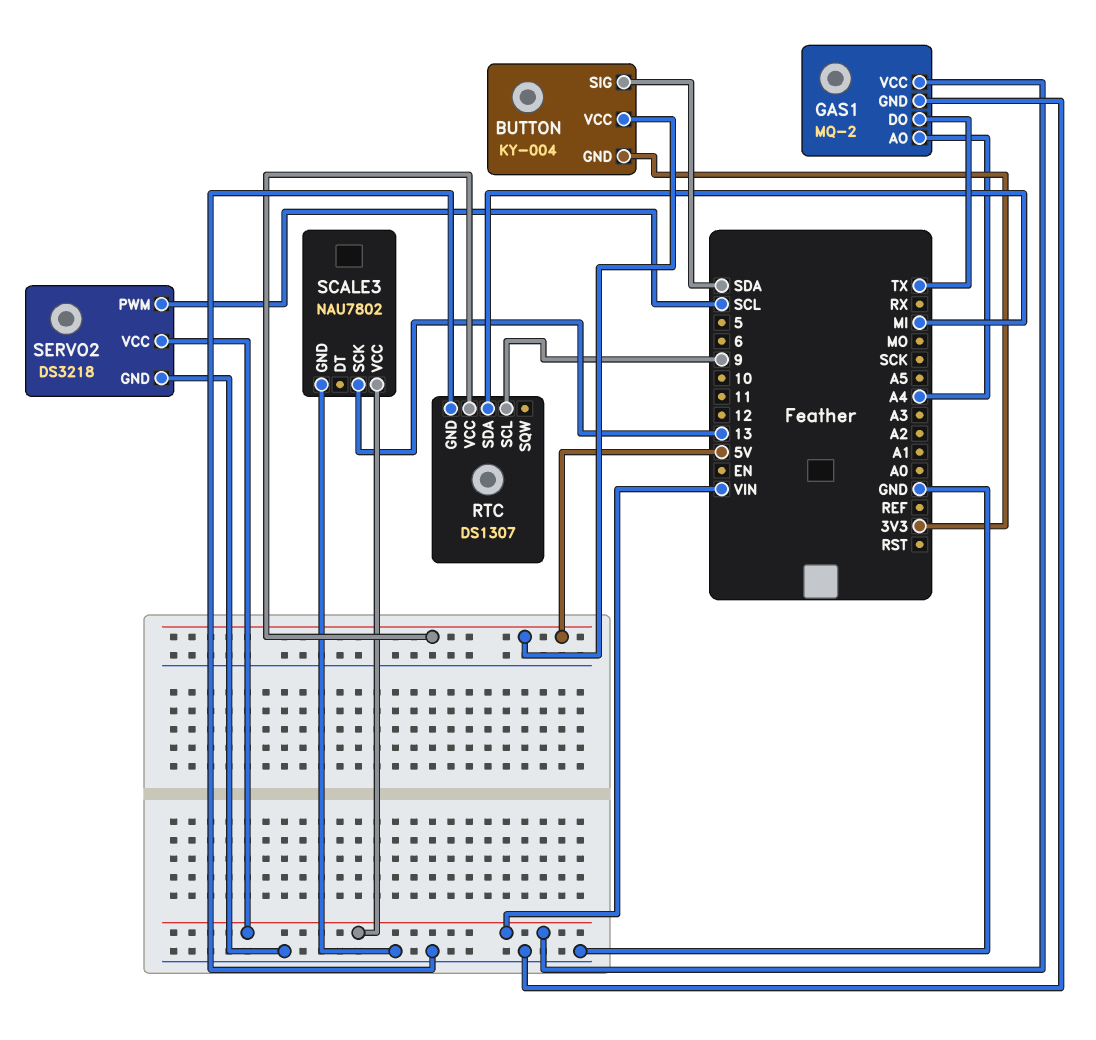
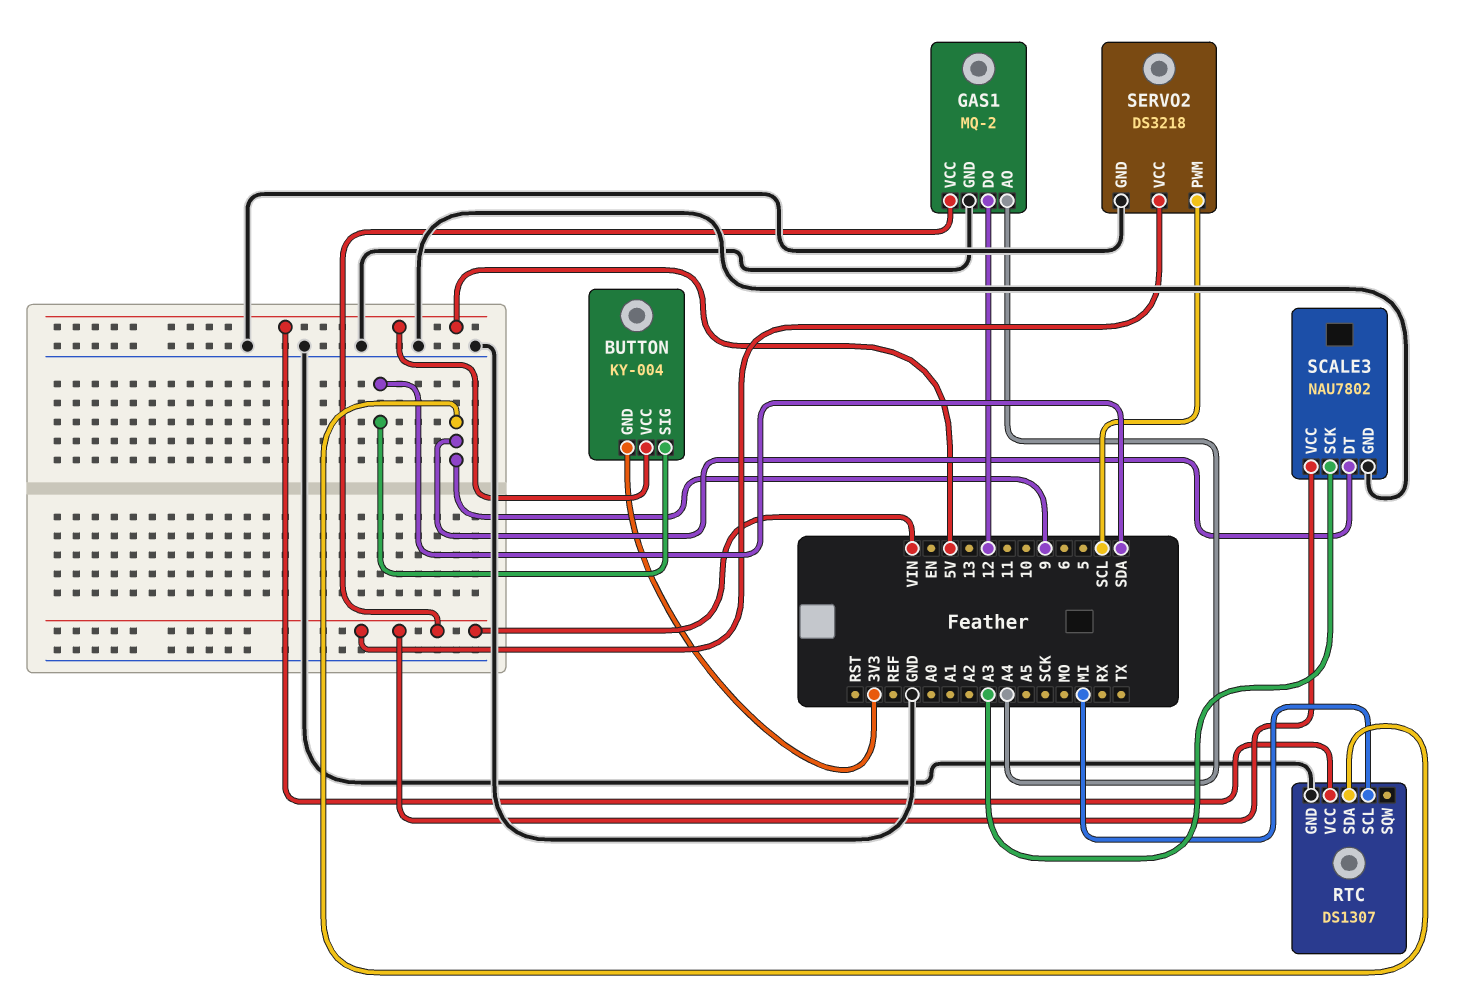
GAS1 pin DO: TX -> 12
RTC pin SCL: 9 -> MI
RTC pin SDA: MI -> 9
SCALE3 pin DT: none -> 9
SCALE3 pin SCK: 13 -> A3

